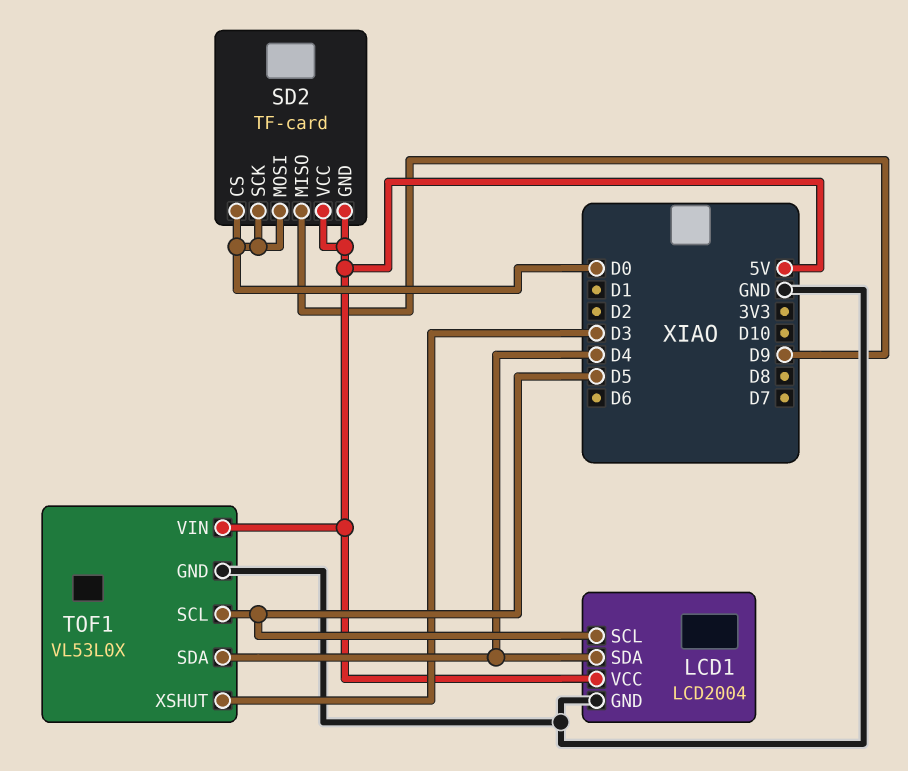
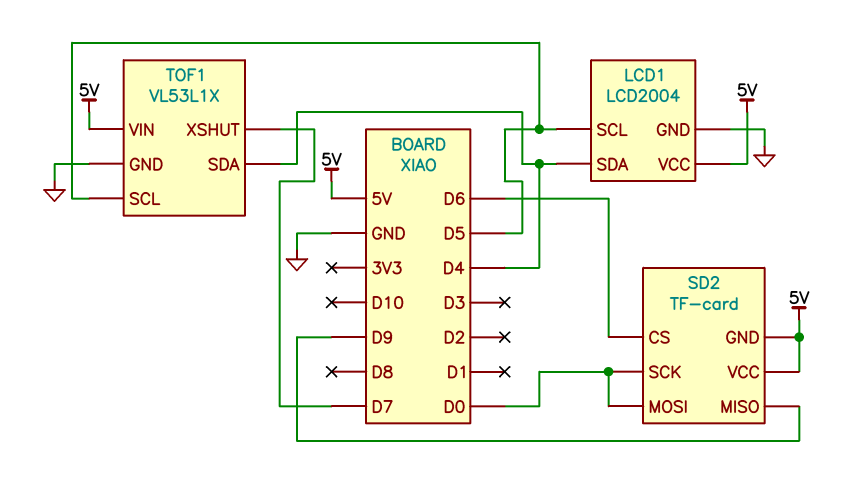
SD2 pin CS: D0 -> D6
TOF1: VL53L0X -> VL53L1X
TOF1 pin XSHUT: D3 -> D7

